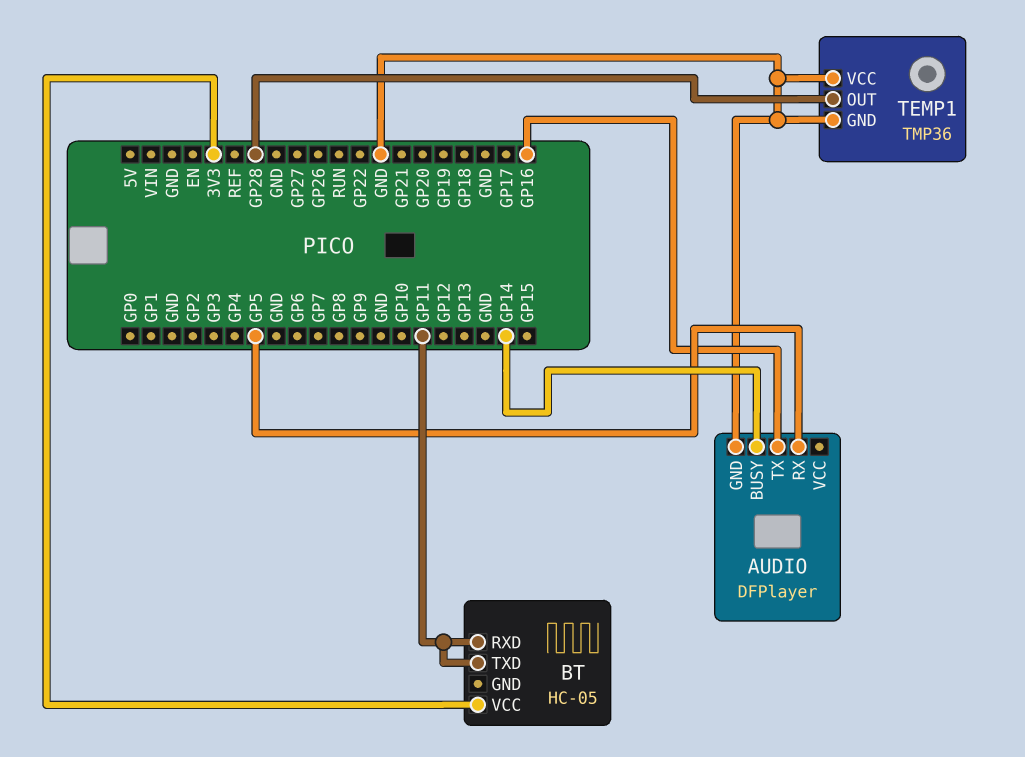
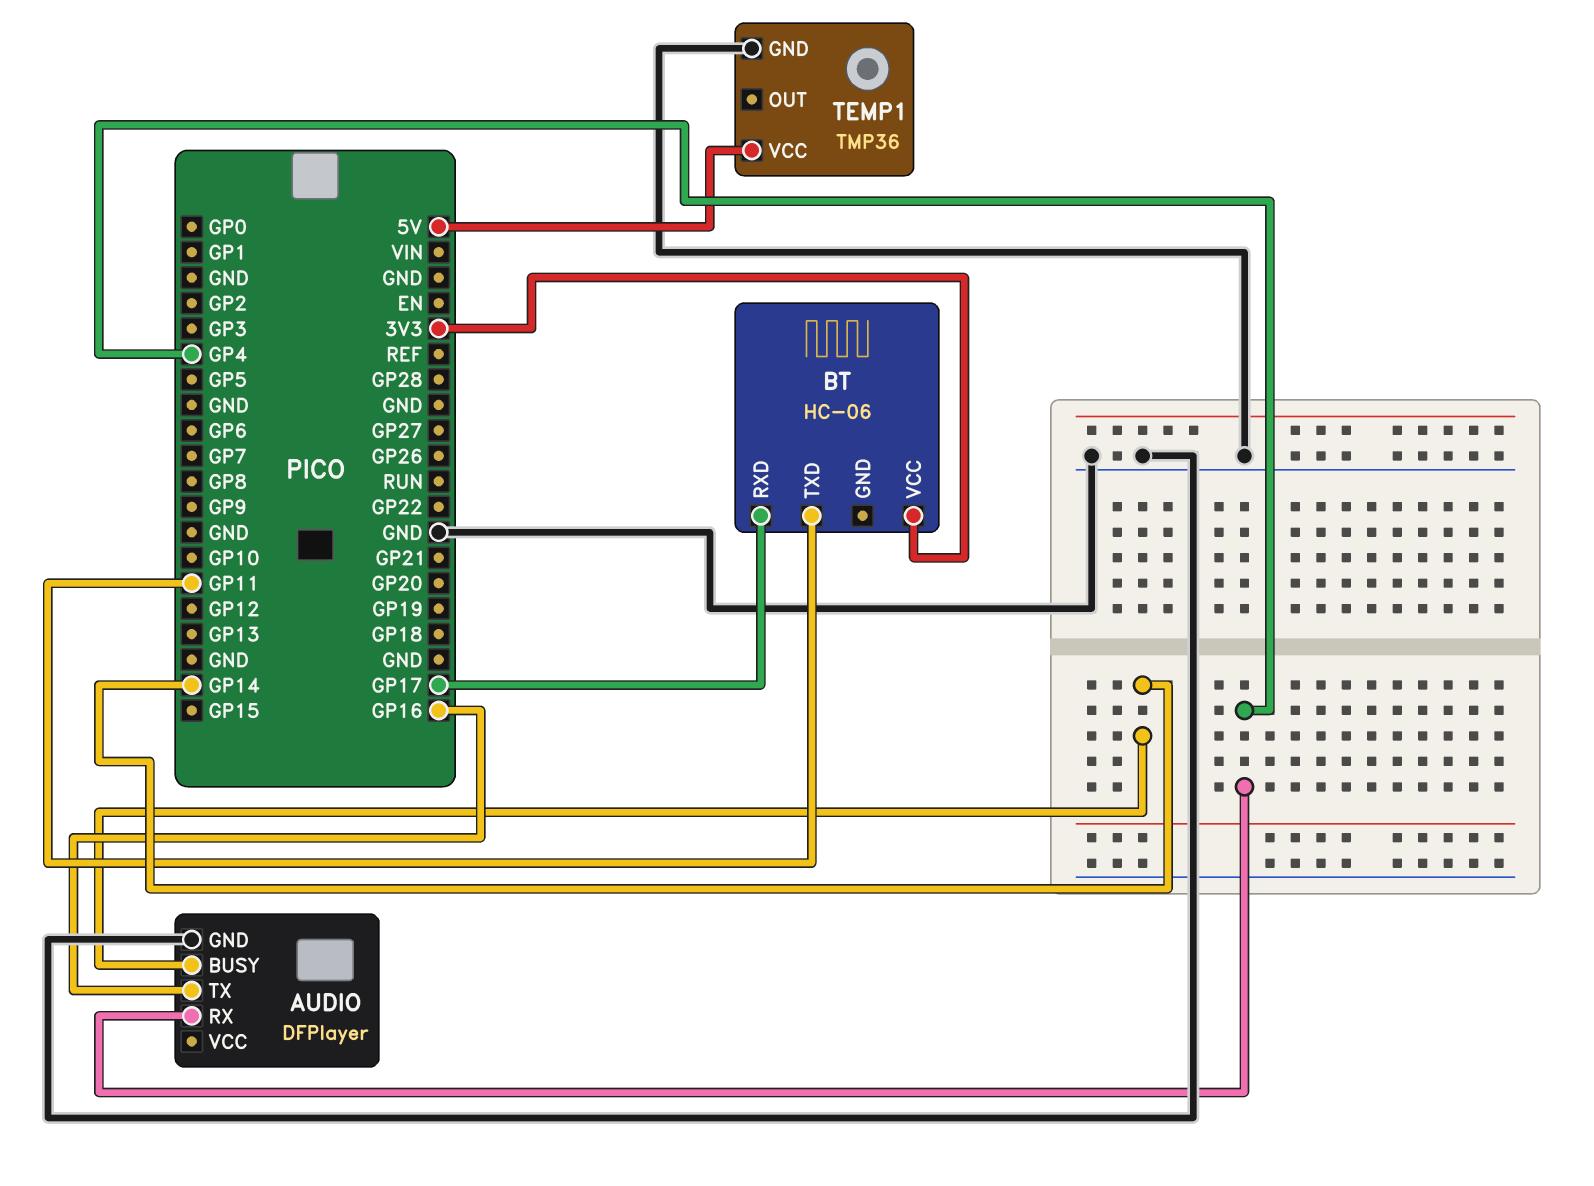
AUDIO pin RX: GP5 -> GP4
BT: HC-05 -> HC-06
BT pin RXD: GP11 -> GP17
TEMP1 pin OUT: GP28 -> none
TEMP1 pin VCC: GND -> 5V

